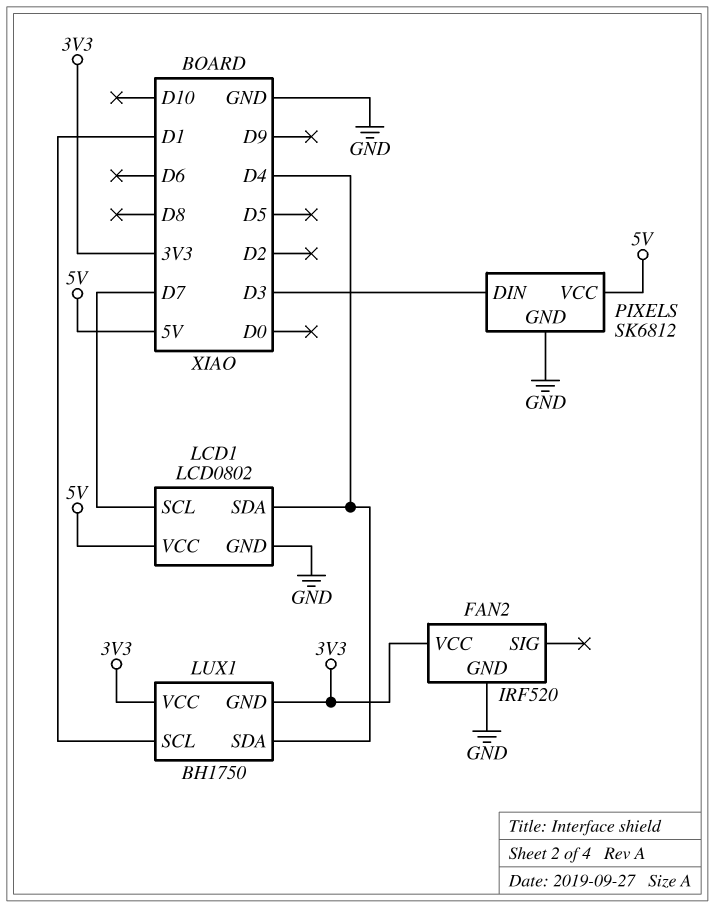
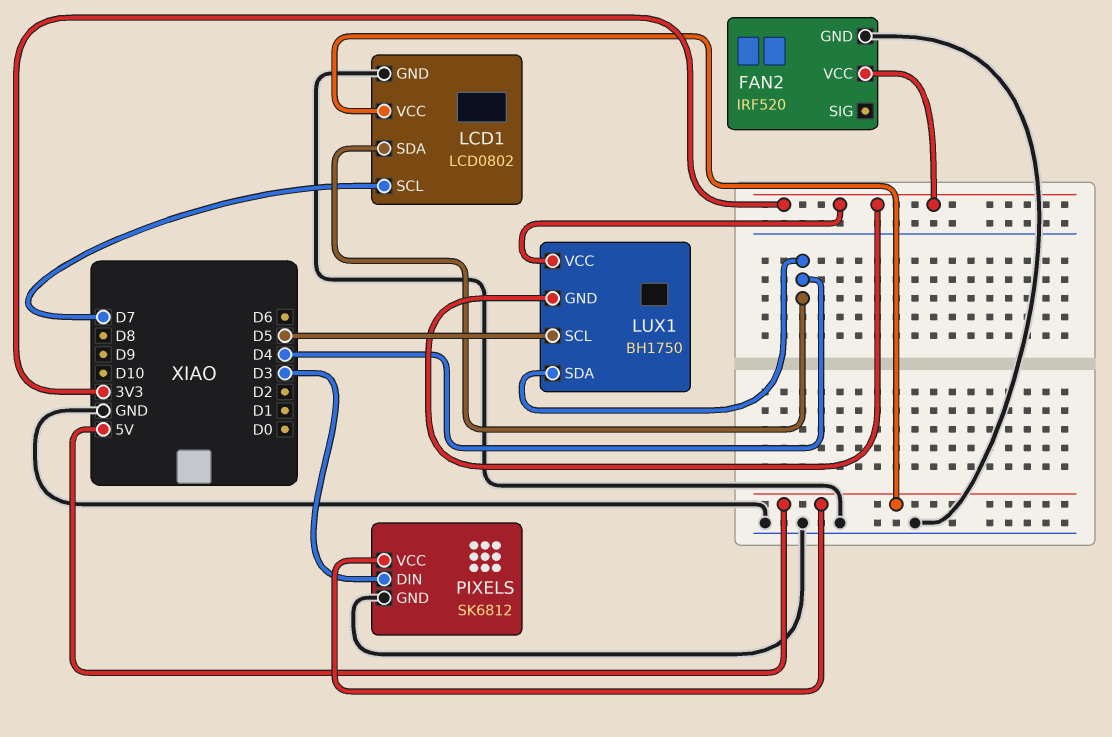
LUX1 pin SCL: D1 -> D5

